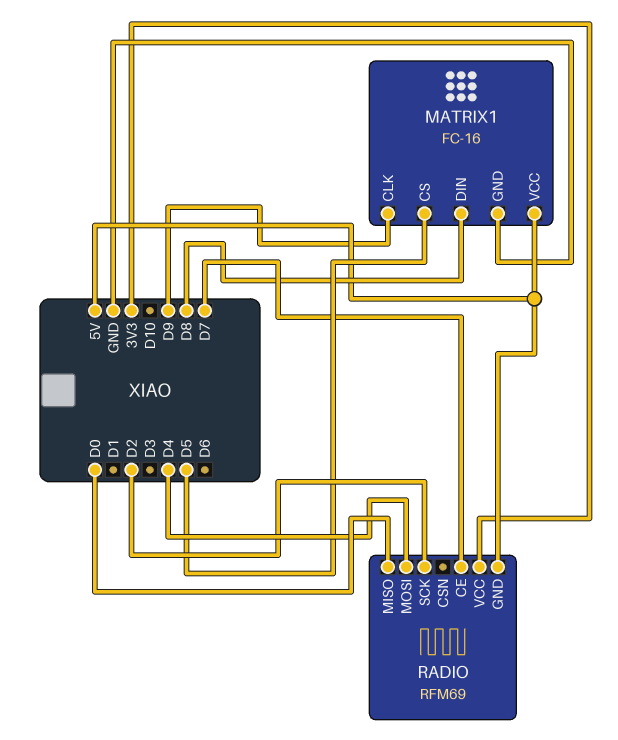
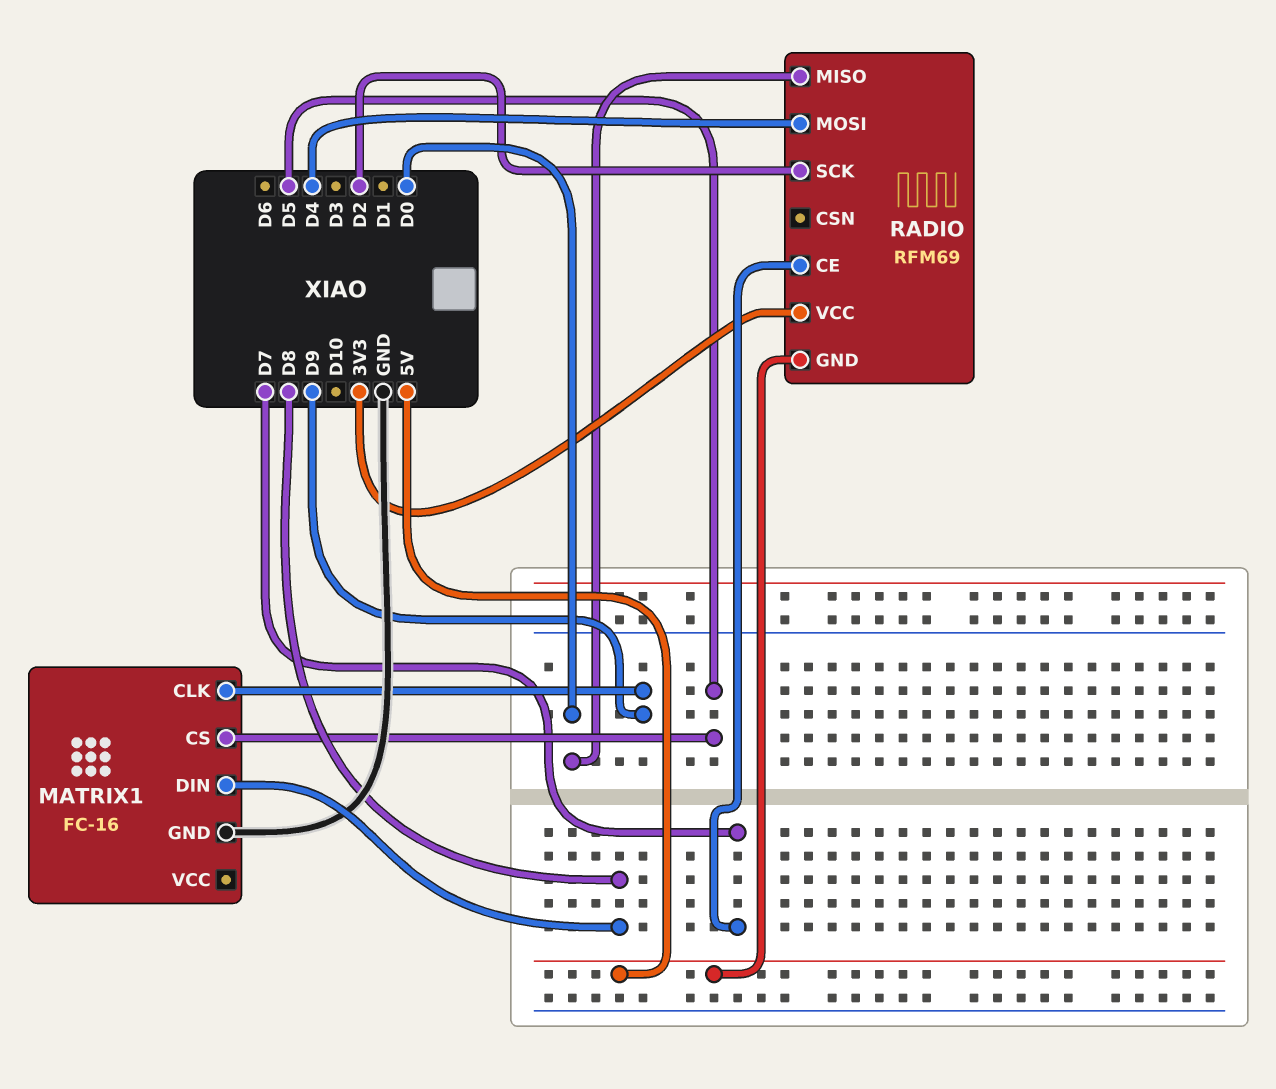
MATRIX1 pin VCC: 5V -> none

